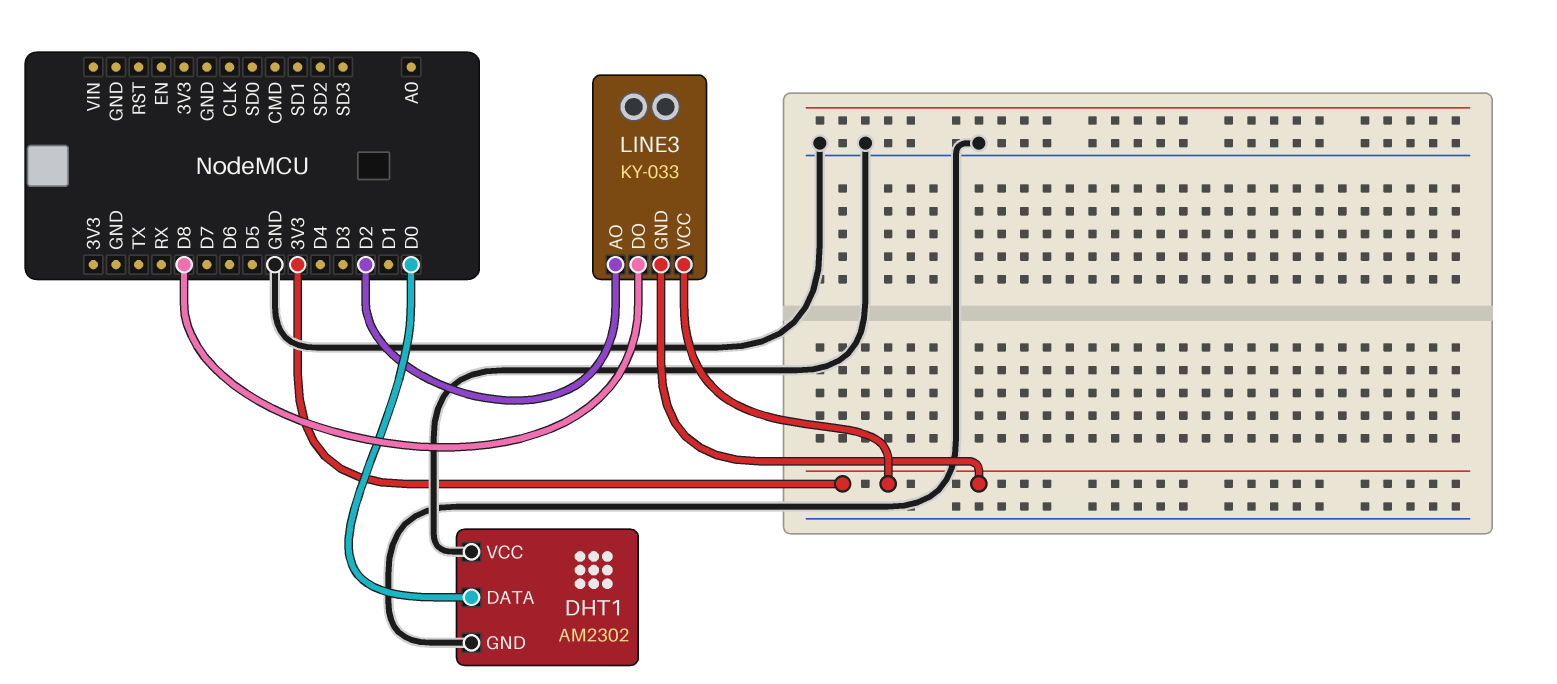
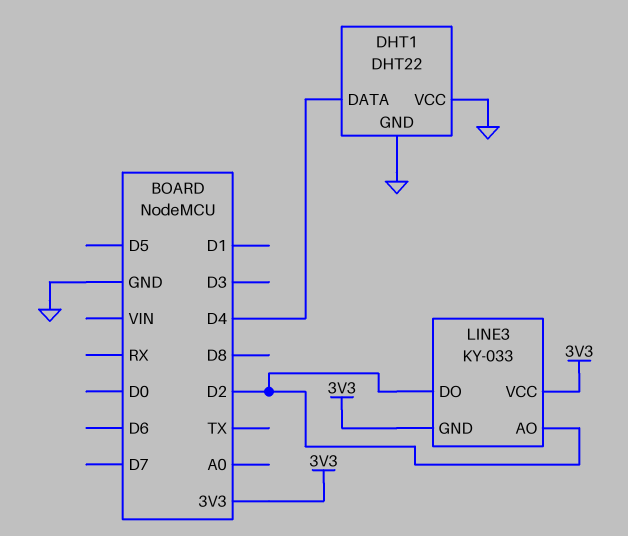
DHT1: AM2302 -> DHT22
DHT1 pin DATA: D0 -> D4
LINE3 pin DO: D8 -> D2

